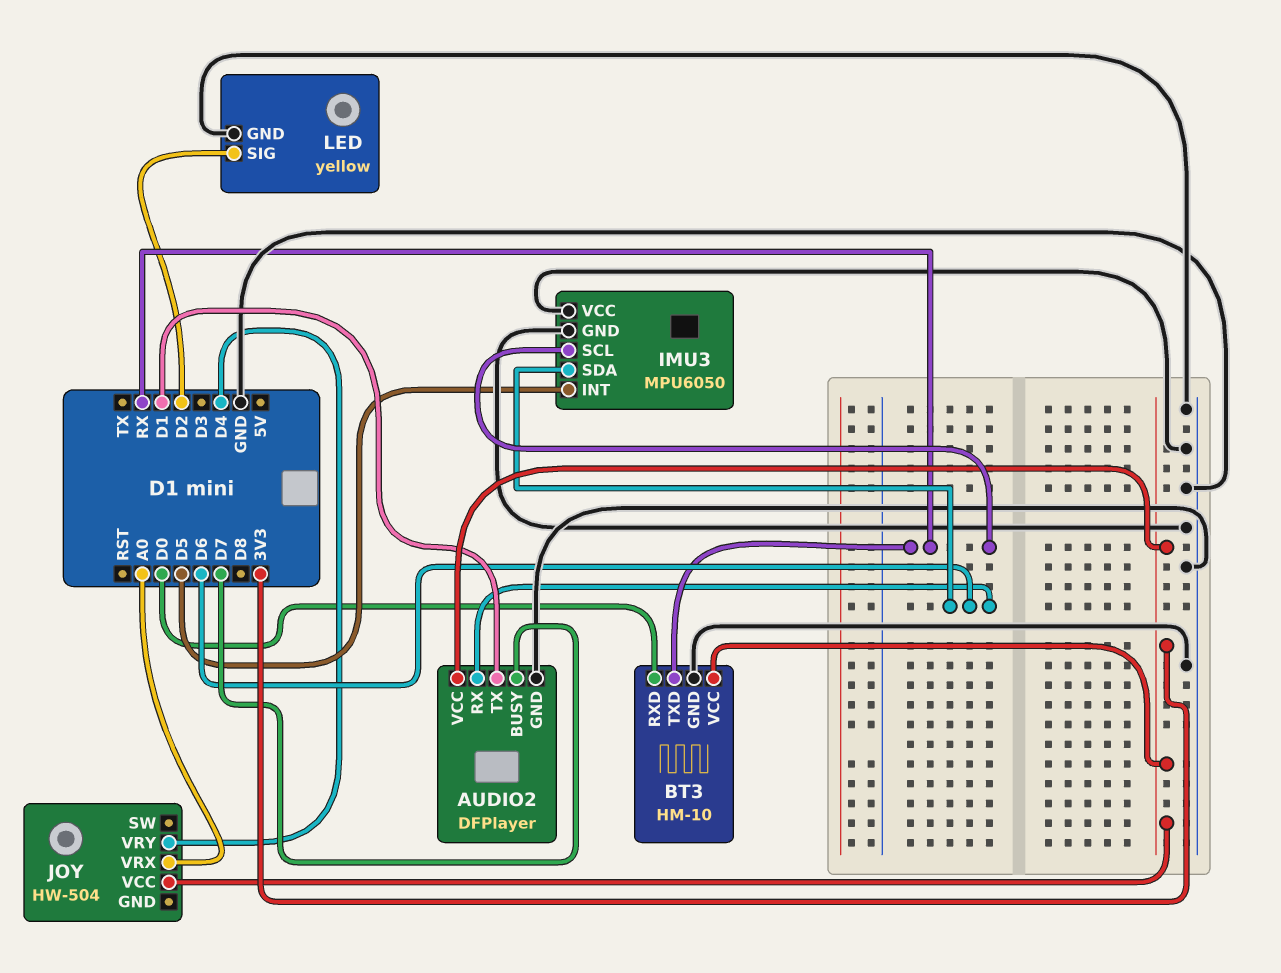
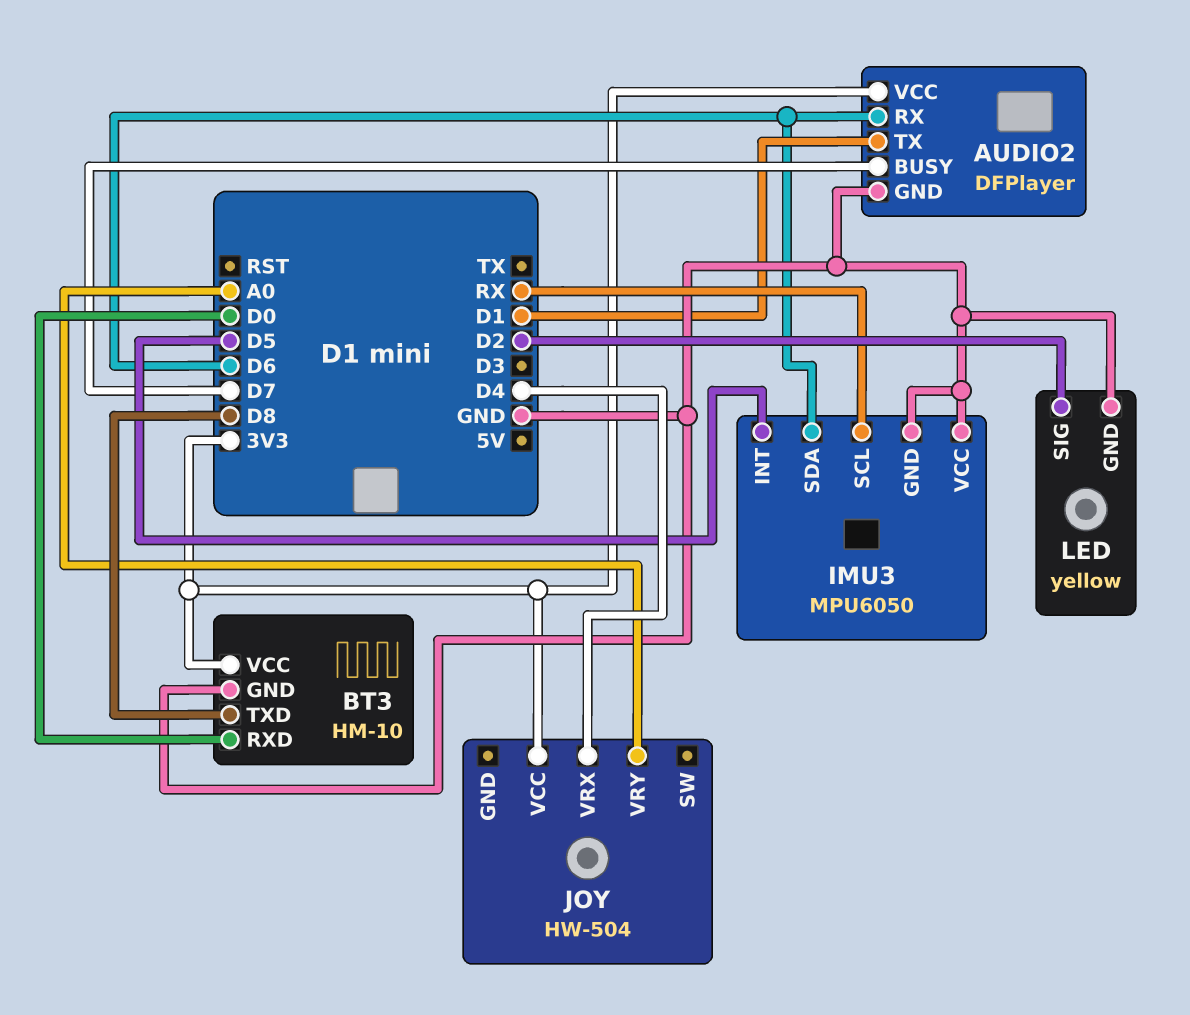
BT3 pin TXD: RX -> D8
JOY pin VRX: A0 -> D4
JOY pin VRY: D4 -> A0

